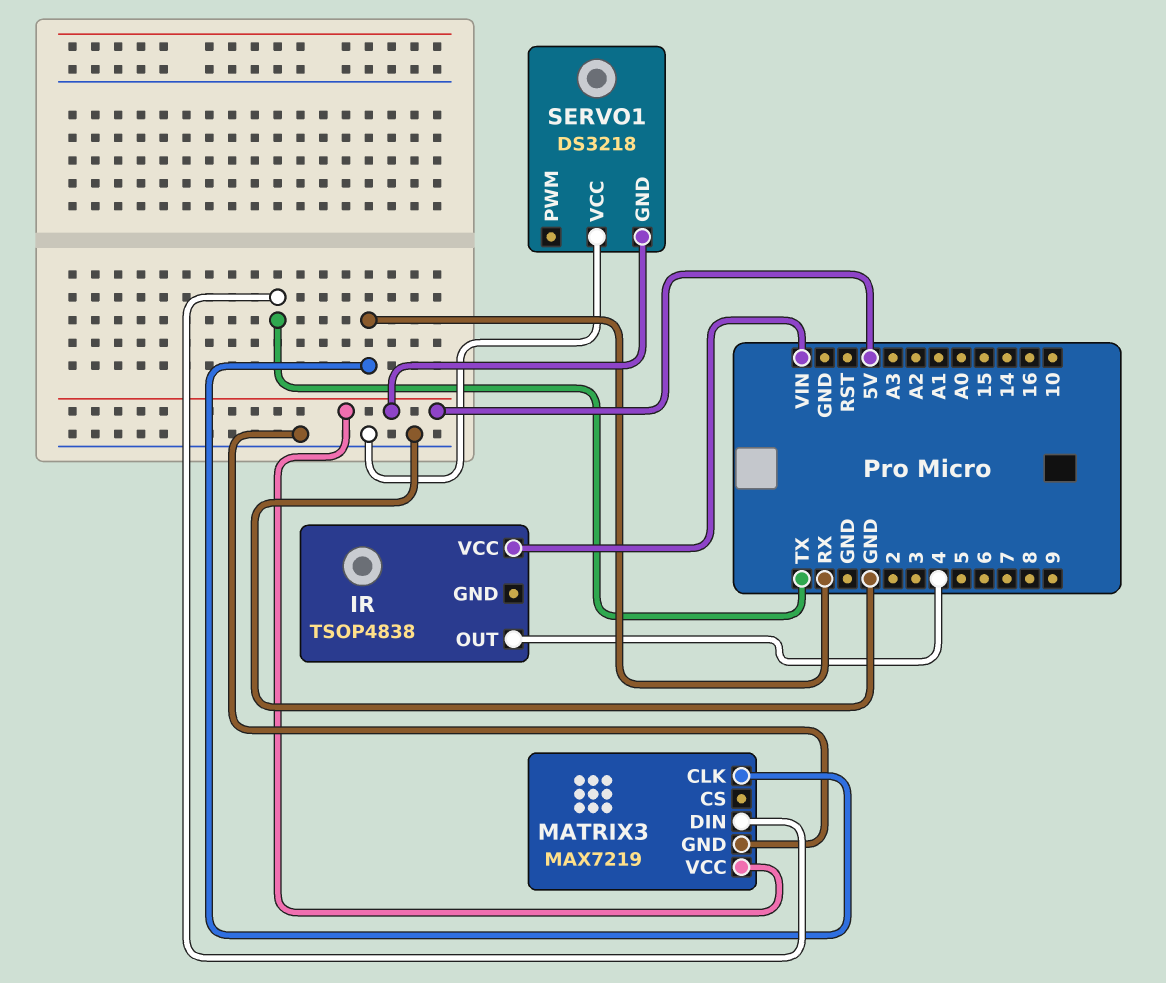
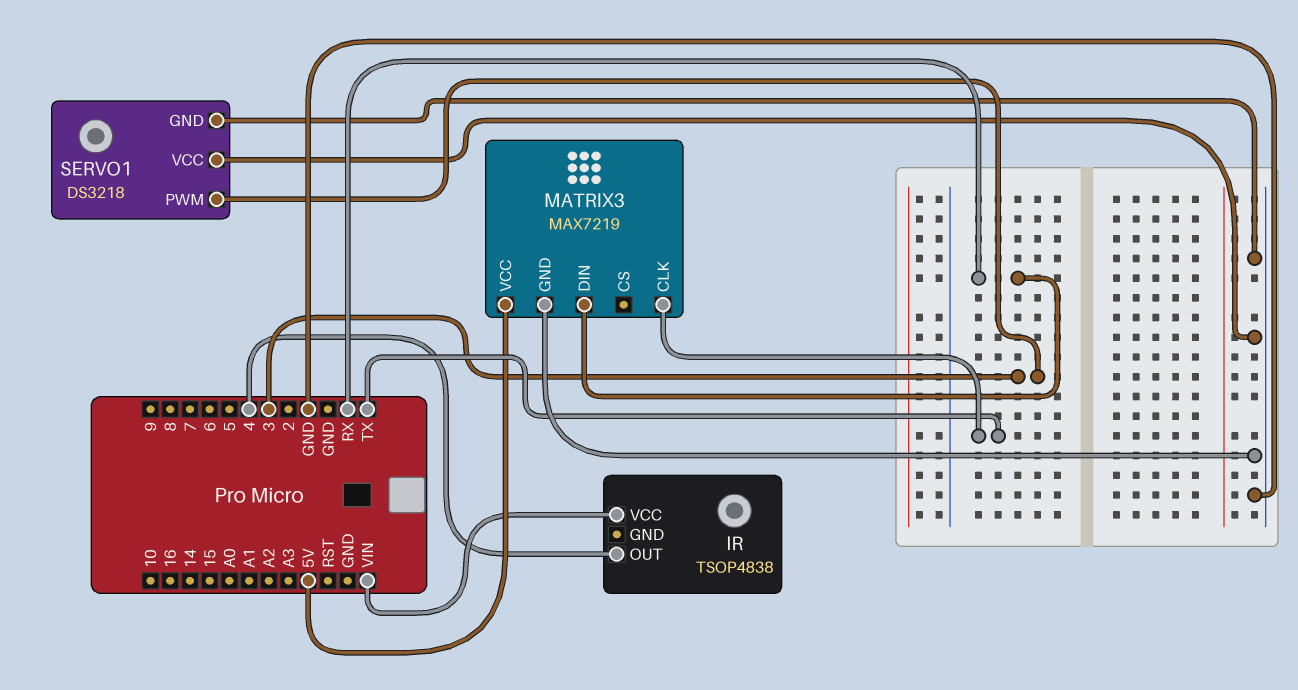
MATRIX3 pin CLK: RX -> TX
MATRIX3 pin DIN: TX -> RX
SERVO1 pin GND: 5V -> GND
SERVO1 pin PWM: none -> 3

